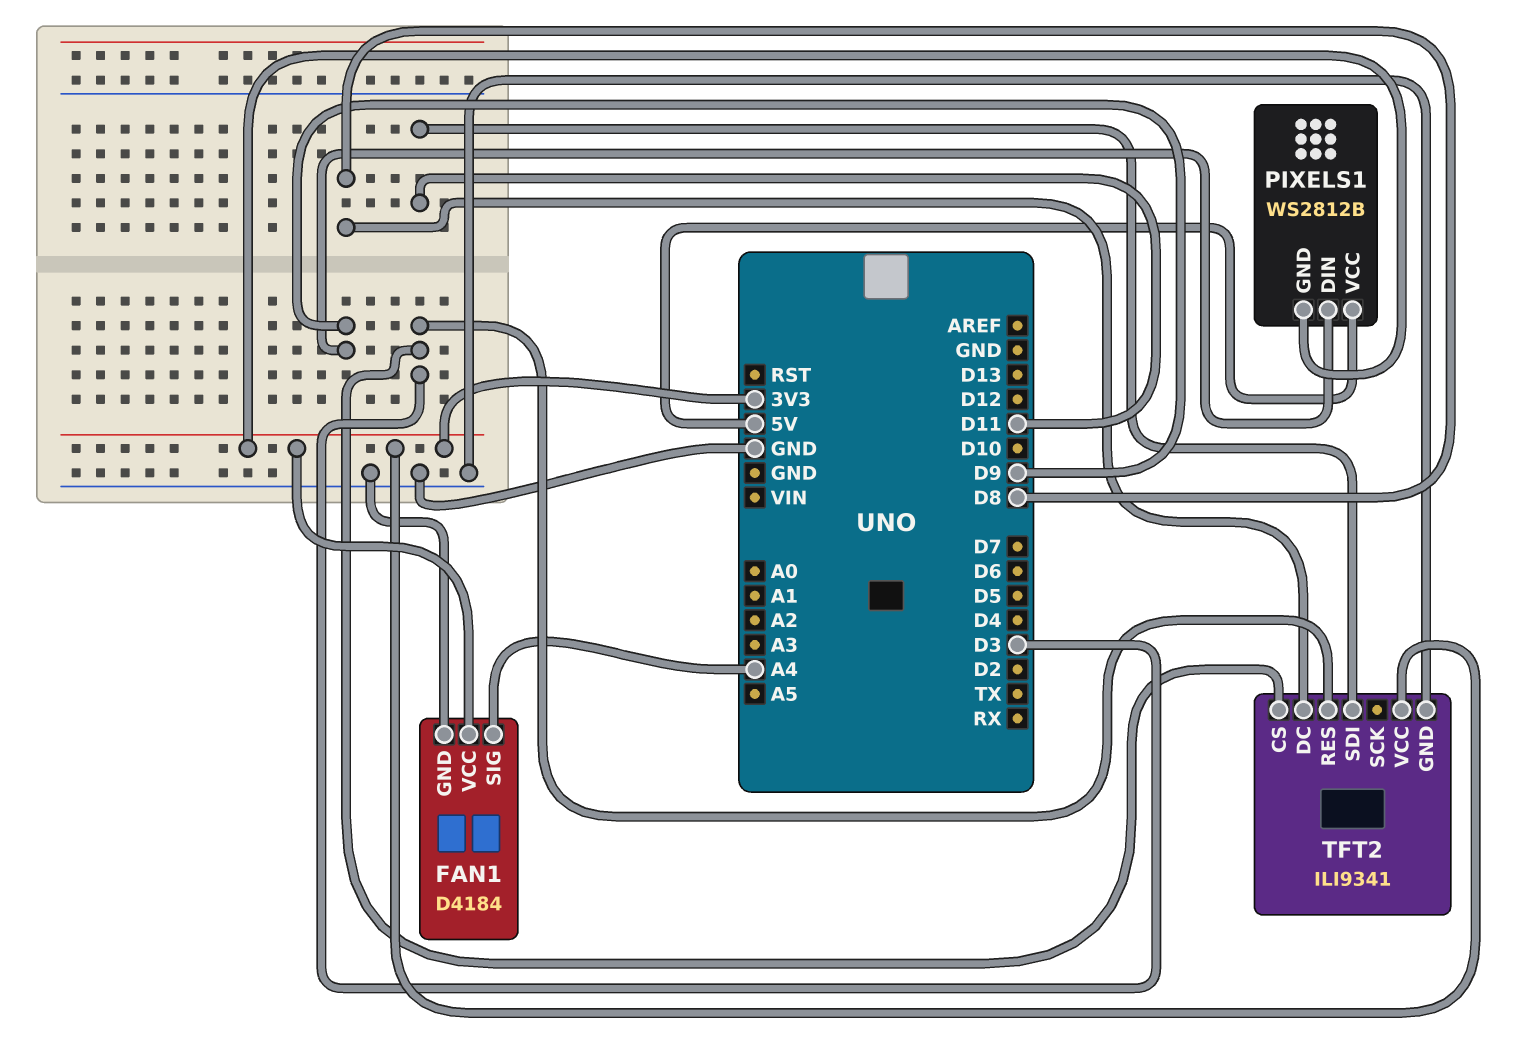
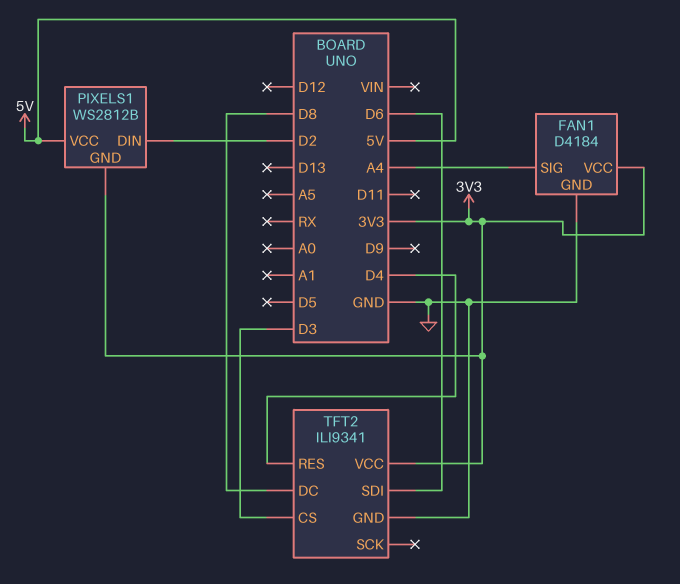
PIXELS1 pin DIN: D9 -> D2
TFT2 pin RES: D3 -> D4
TFT2 pin SDI: D11 -> D6

